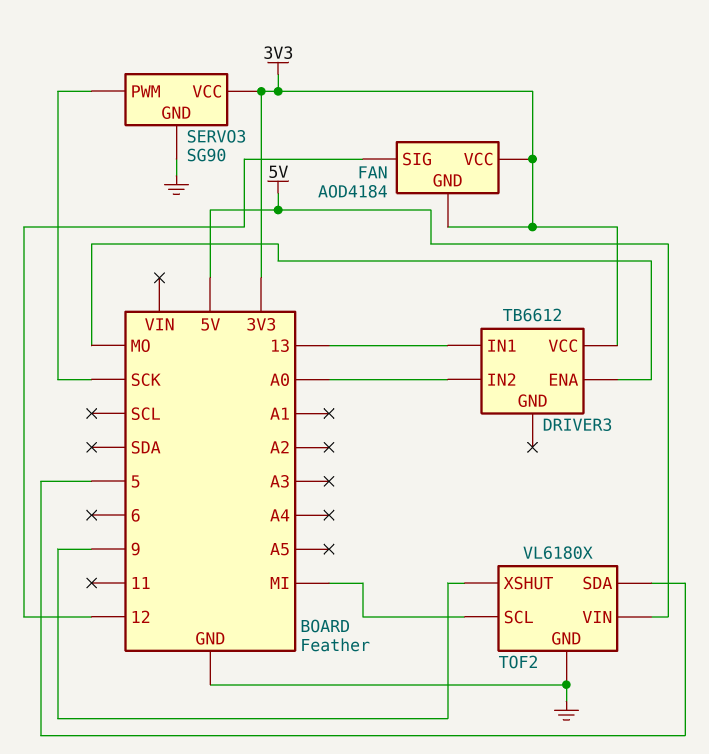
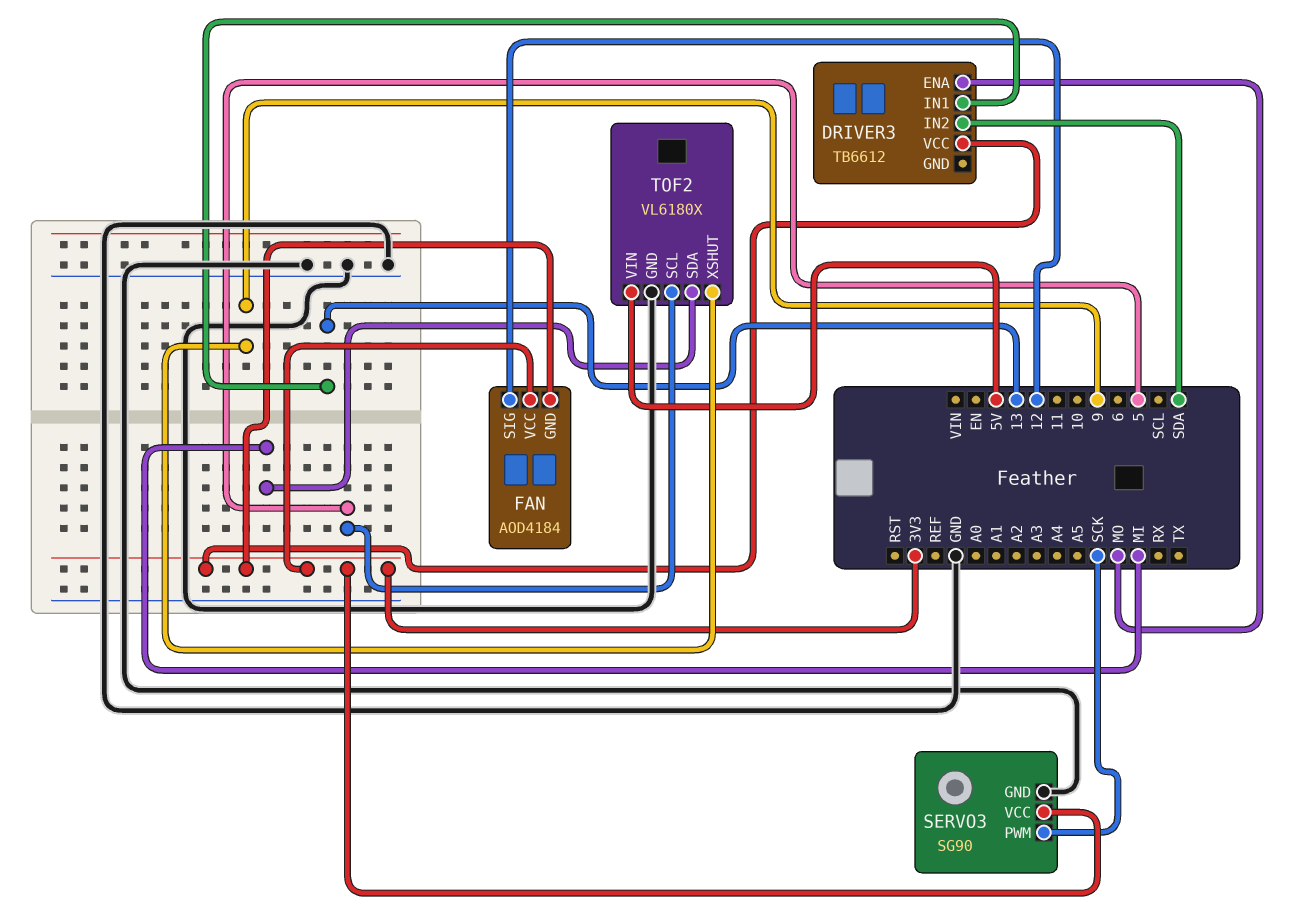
DRIVER3 pin IN2: A0 -> SDA
TOF2 pin SCL: MI -> 5
TOF2 pin SDA: 5 -> MI

